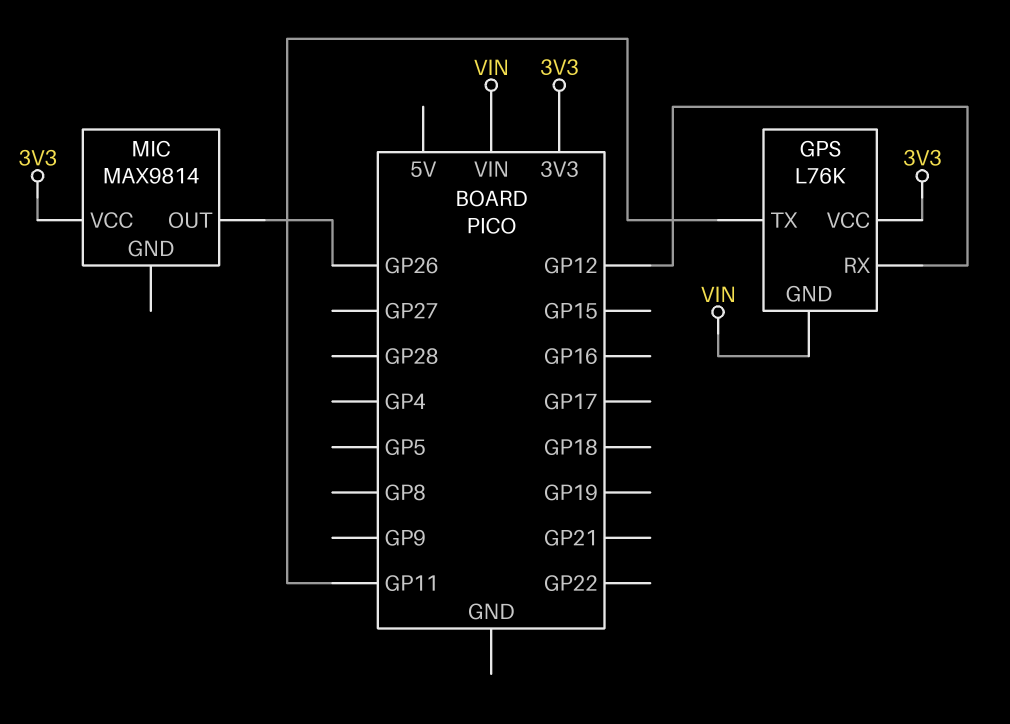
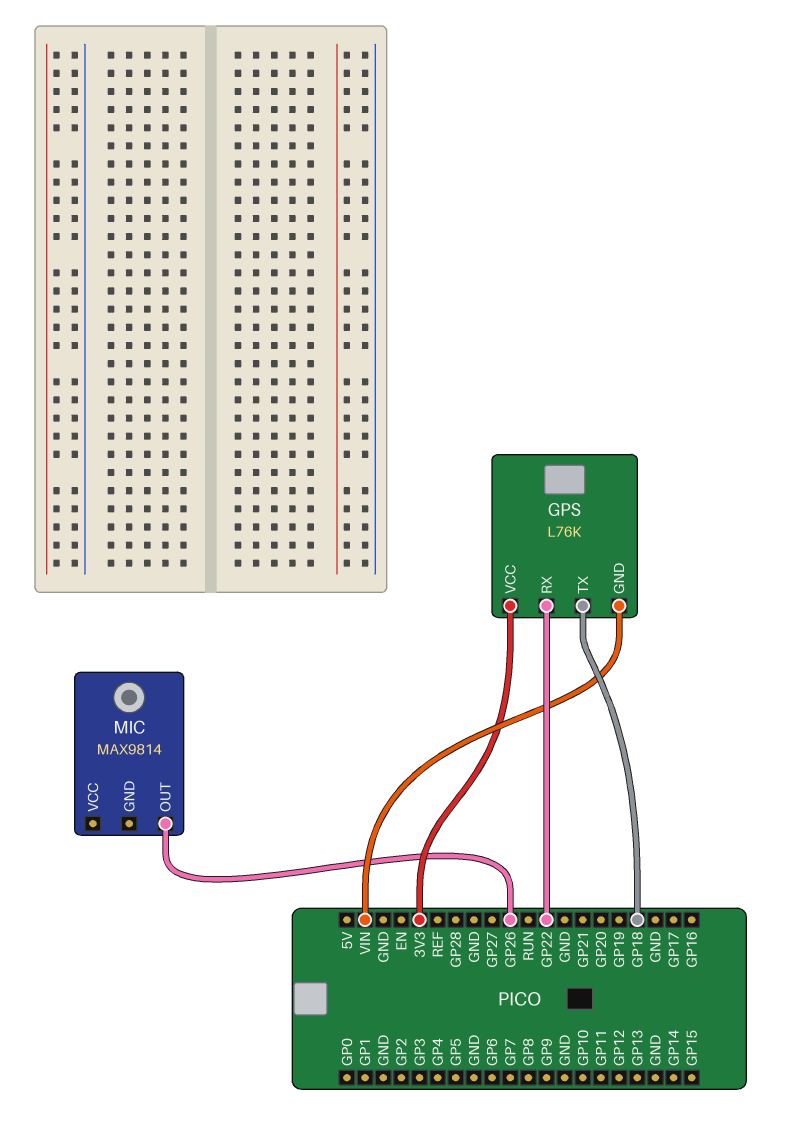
GPS pin RX: GP12 -> GP22
GPS pin TX: GP11 -> GP18
MIC pin VCC: 3V3 -> none

